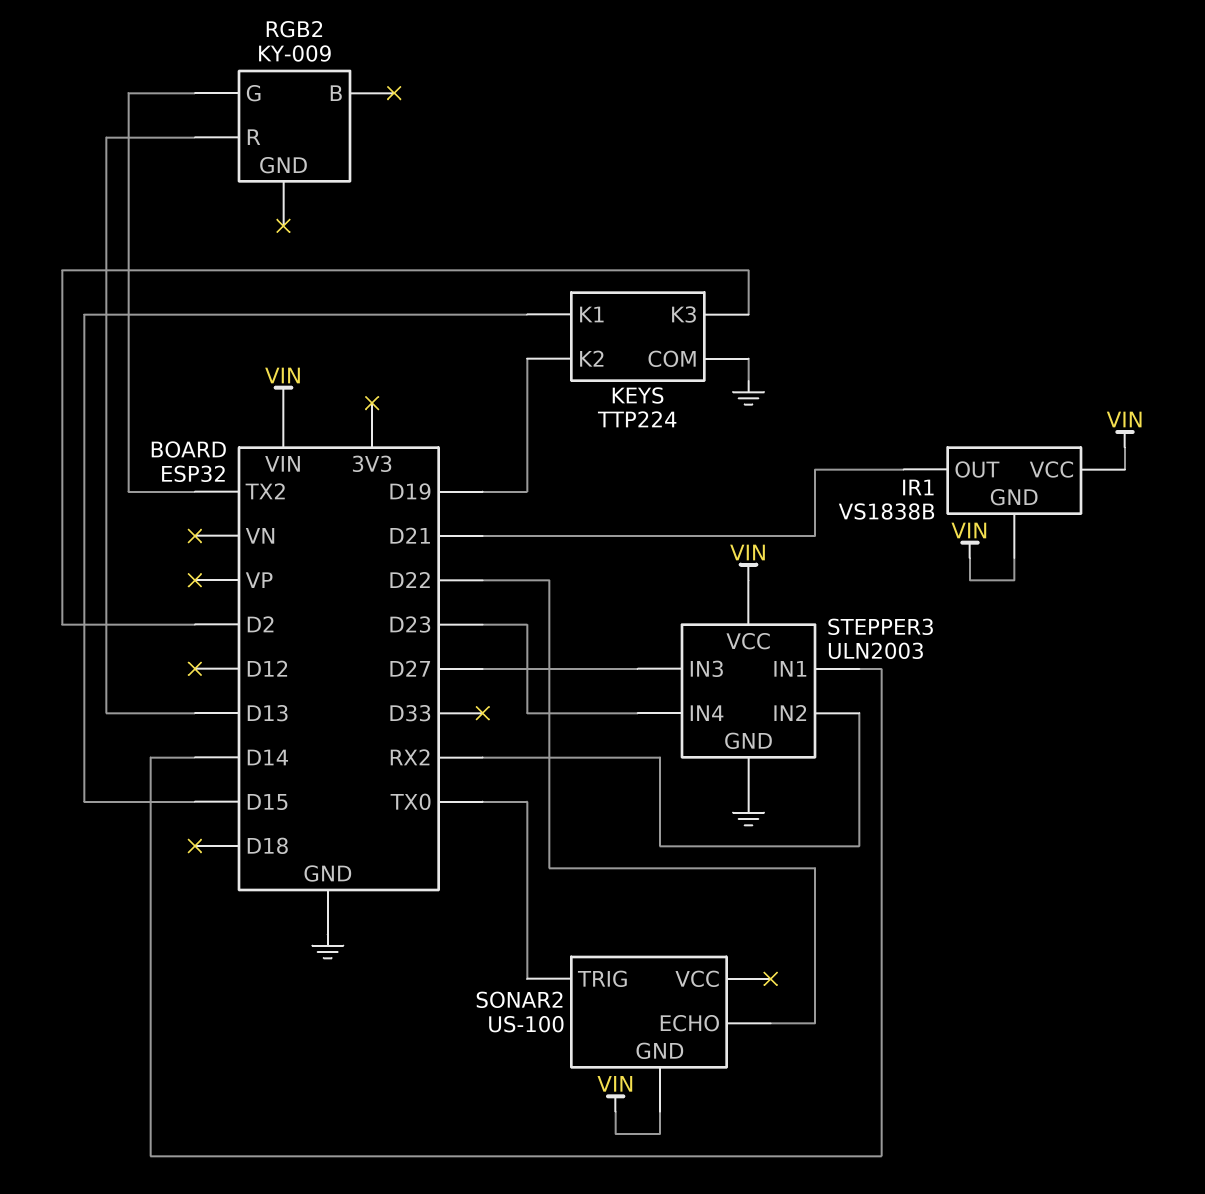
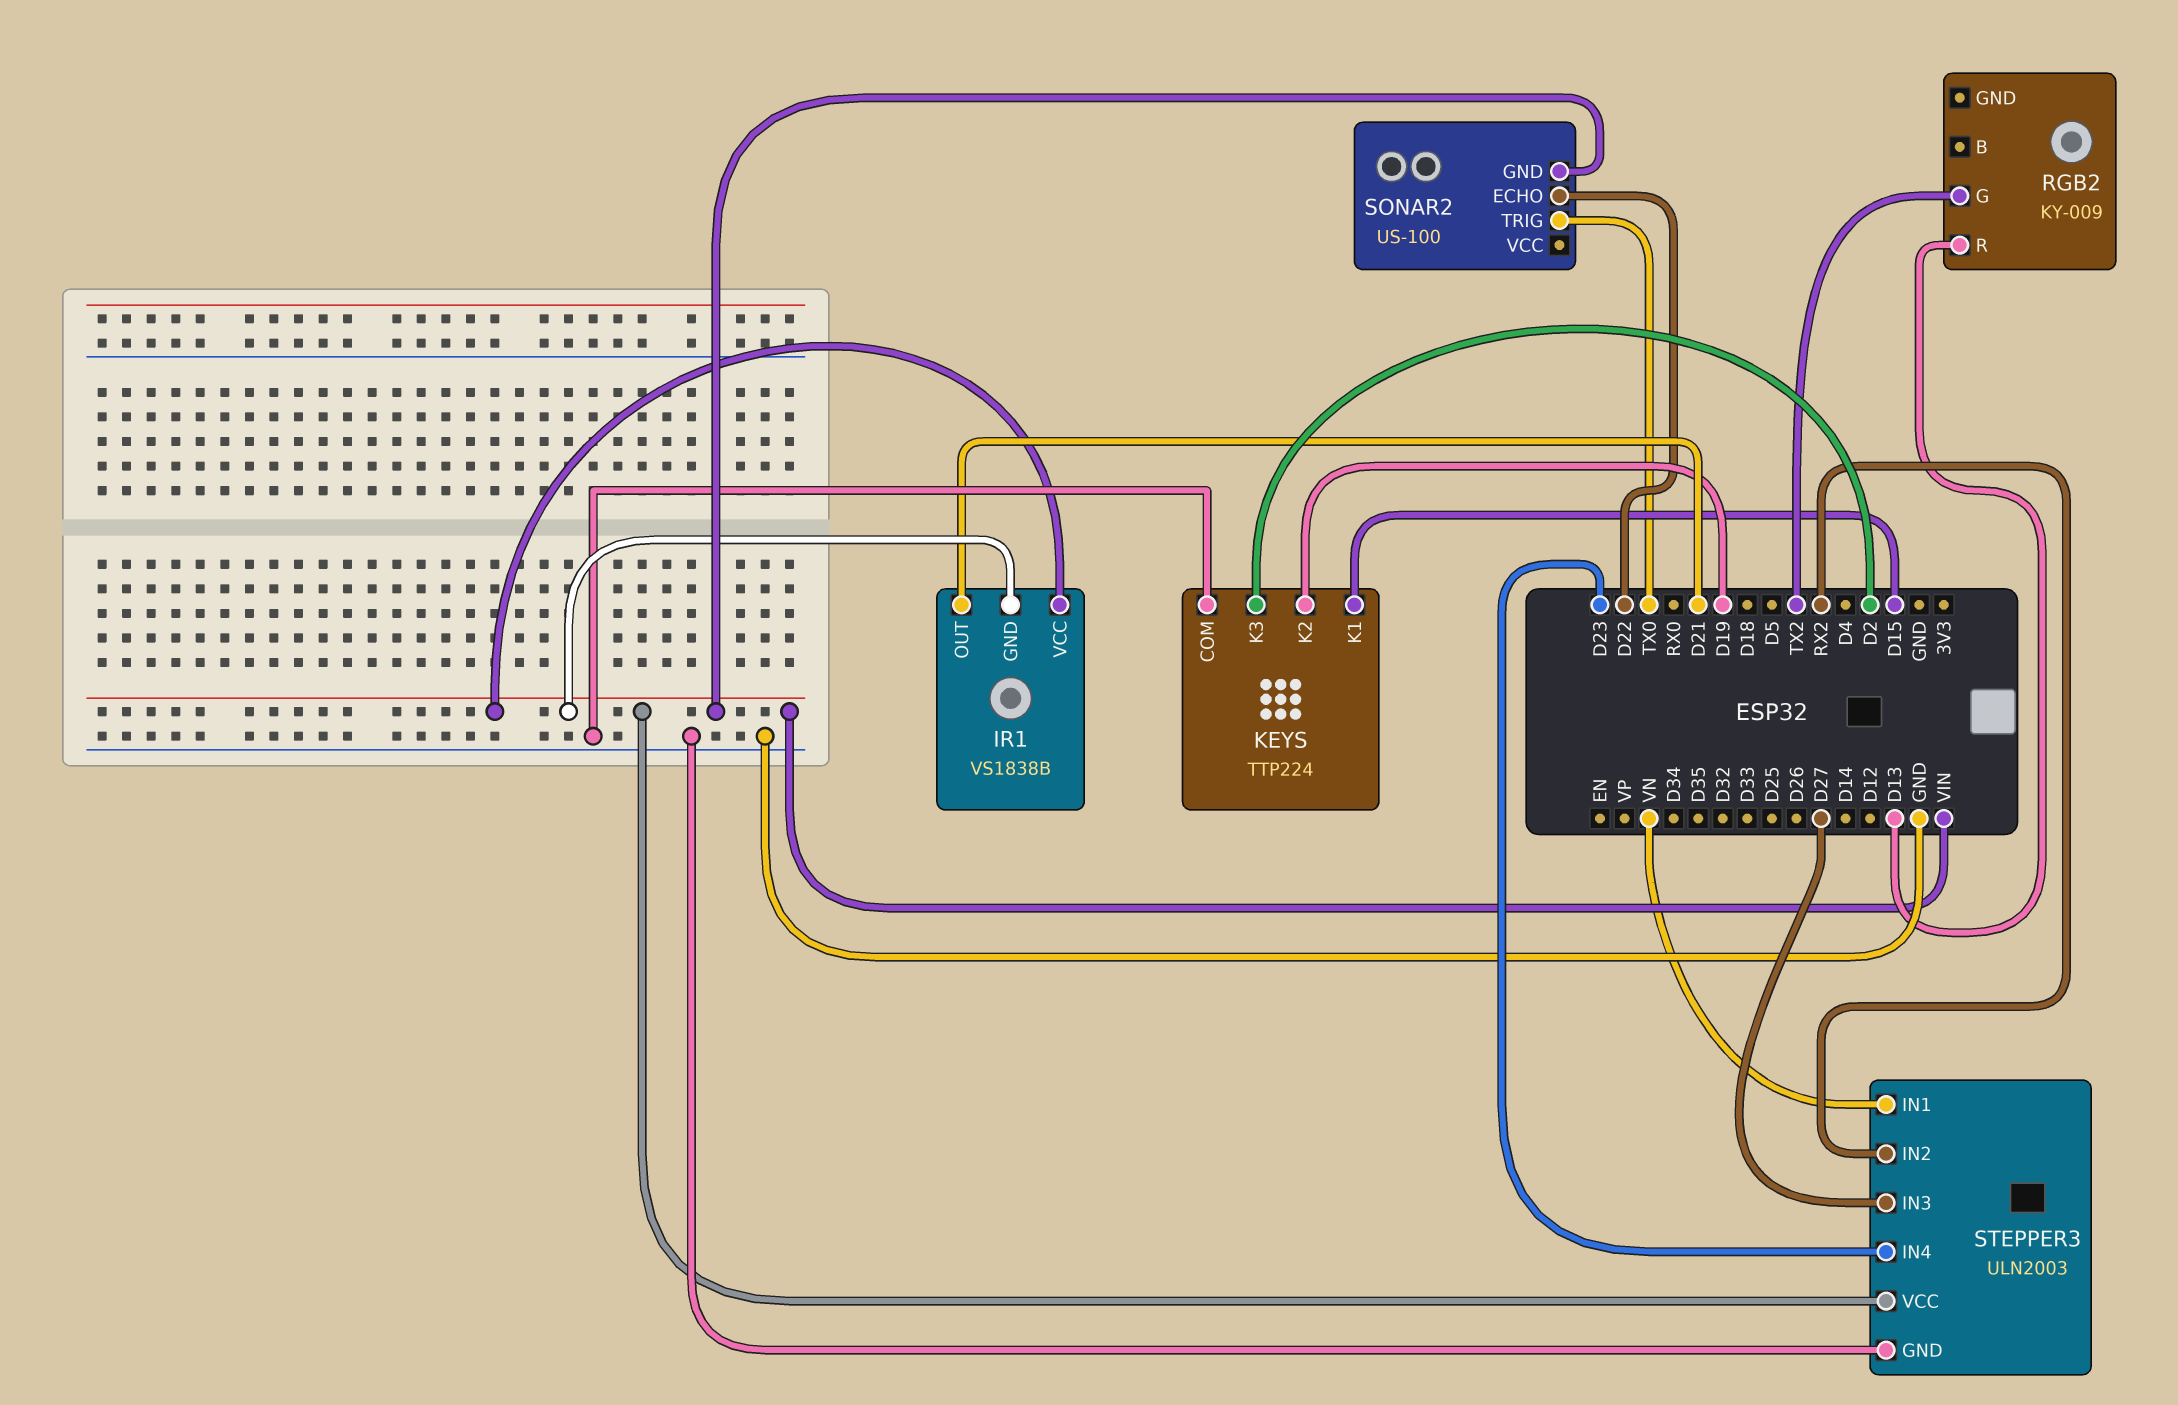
STEPPER3 pin IN1: D14 -> VN

